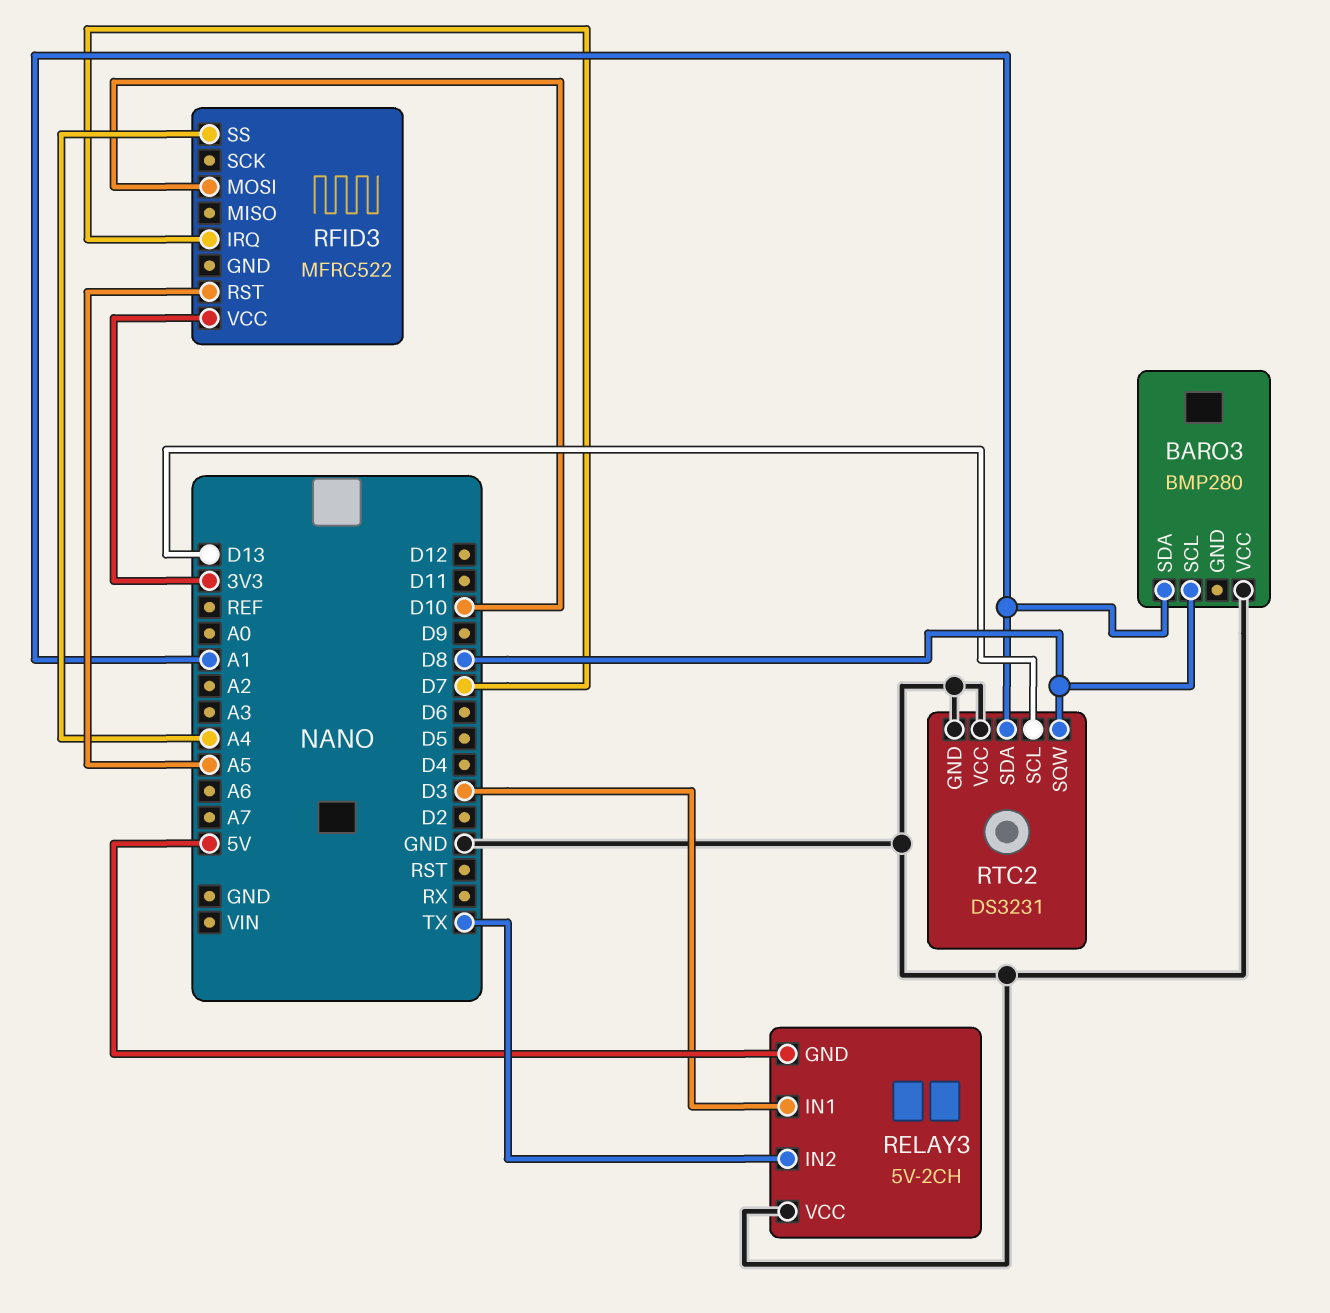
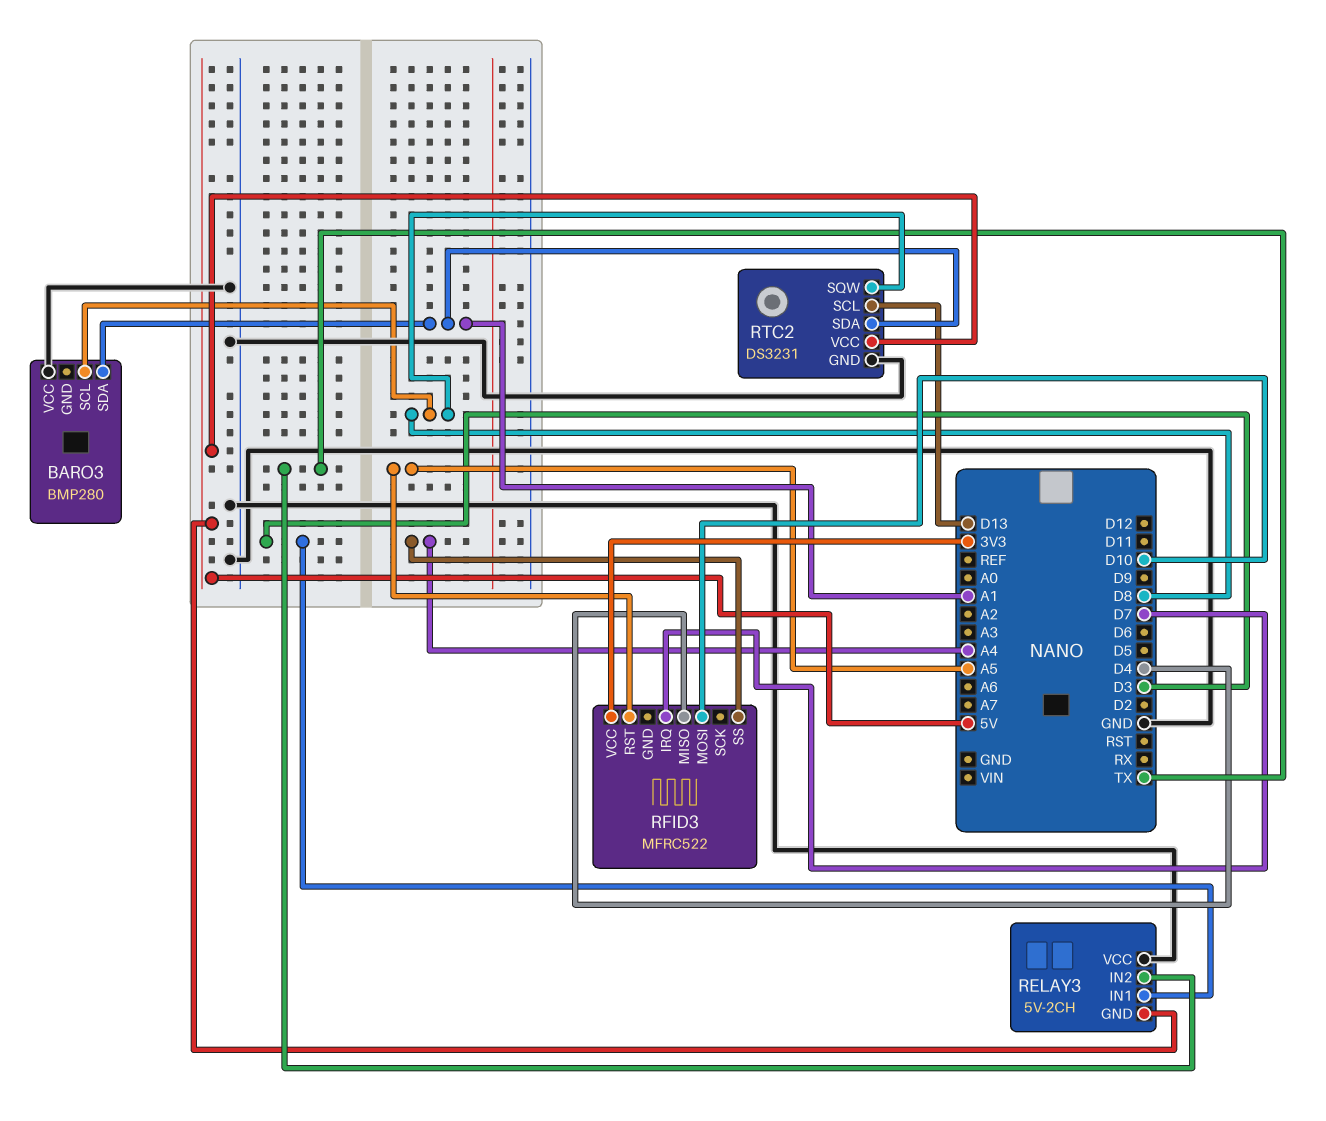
RFID3 pin MISO: none -> D4
RTC2 pin VCC: GND -> 5V

